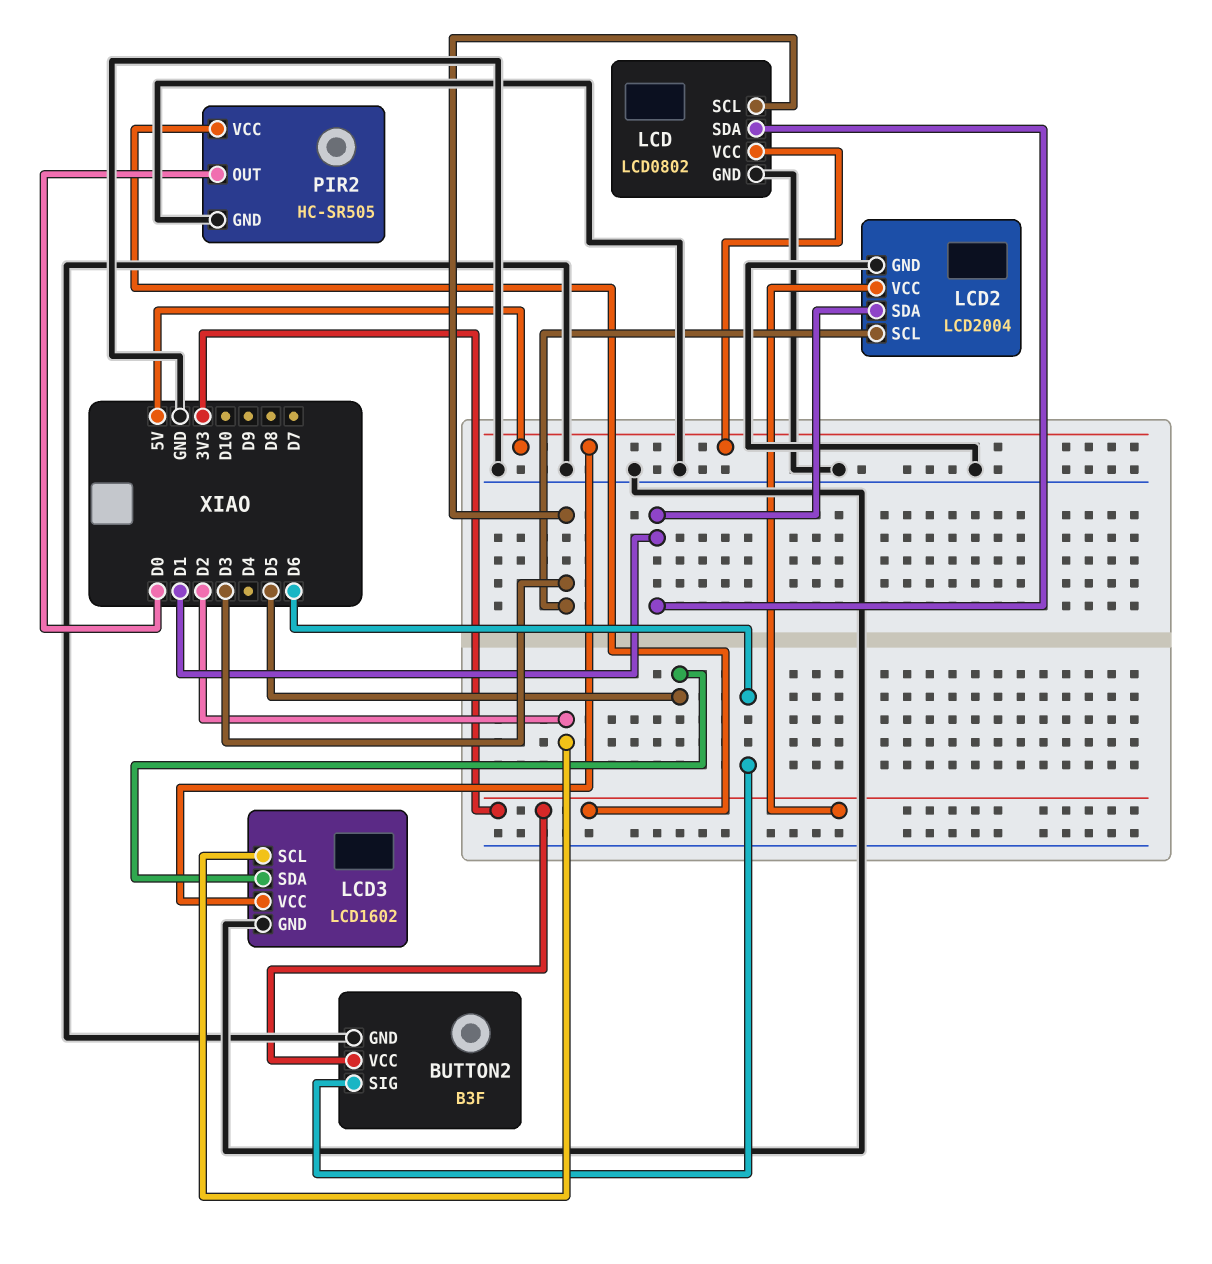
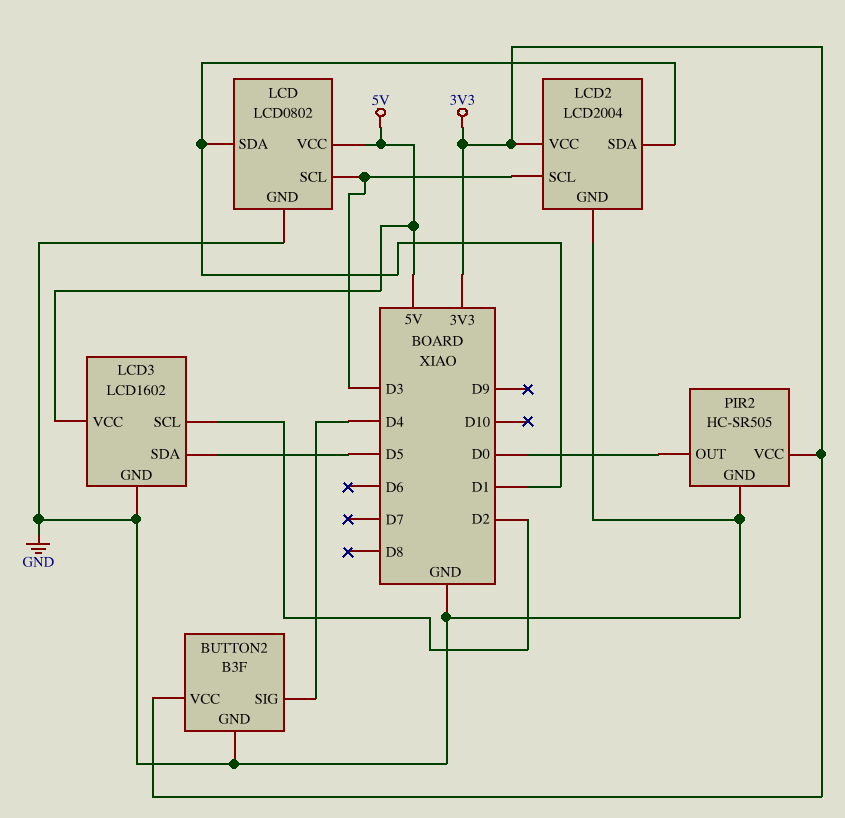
BUTTON2 pin SIG: D6 -> D4

